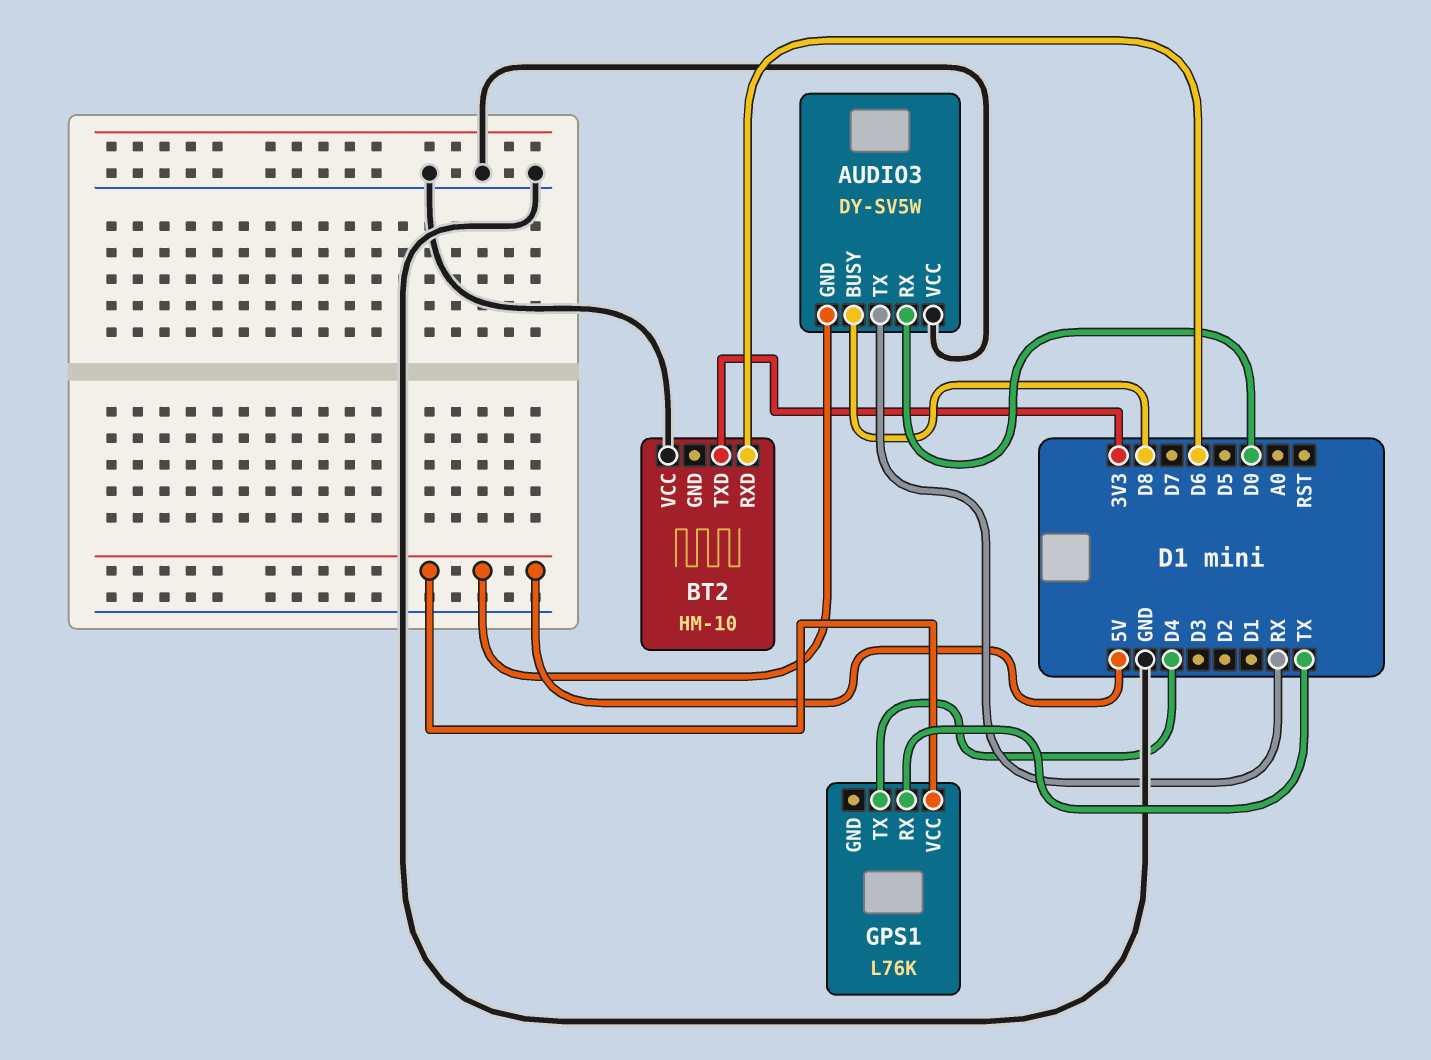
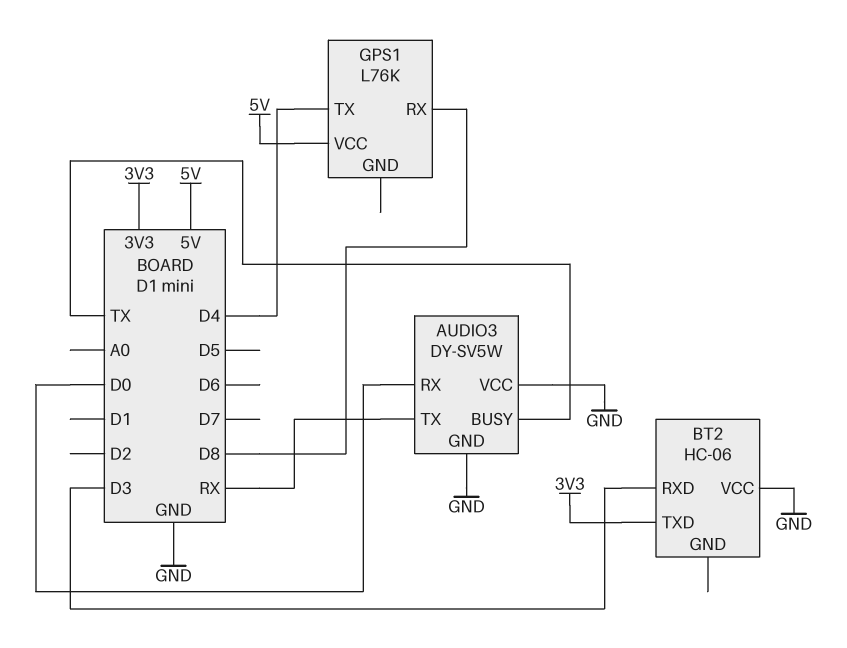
AUDIO3 pin BUSY: D8 -> TX
AUDIO3 pin GND: 5V -> GND
BT2: HM-10 -> HC-06
BT2 pin RXD: D6 -> D3
GPS1 pin RX: TX -> D8

